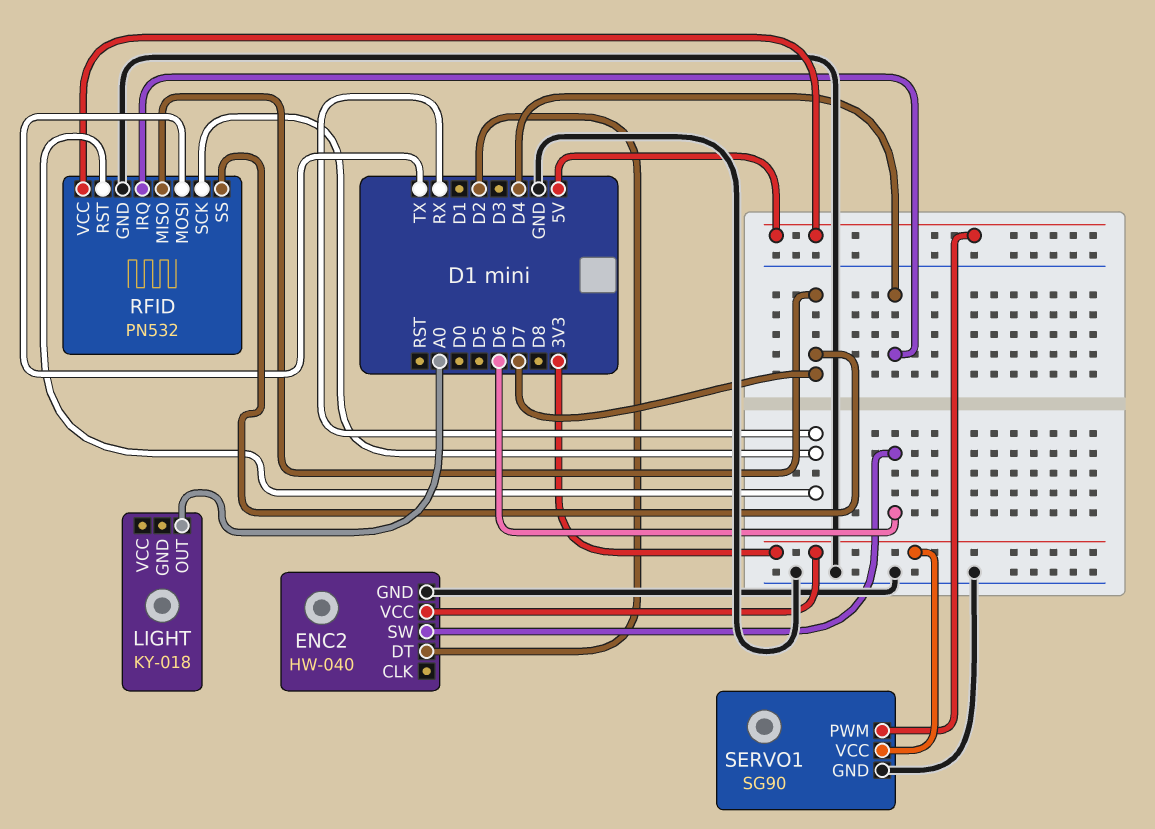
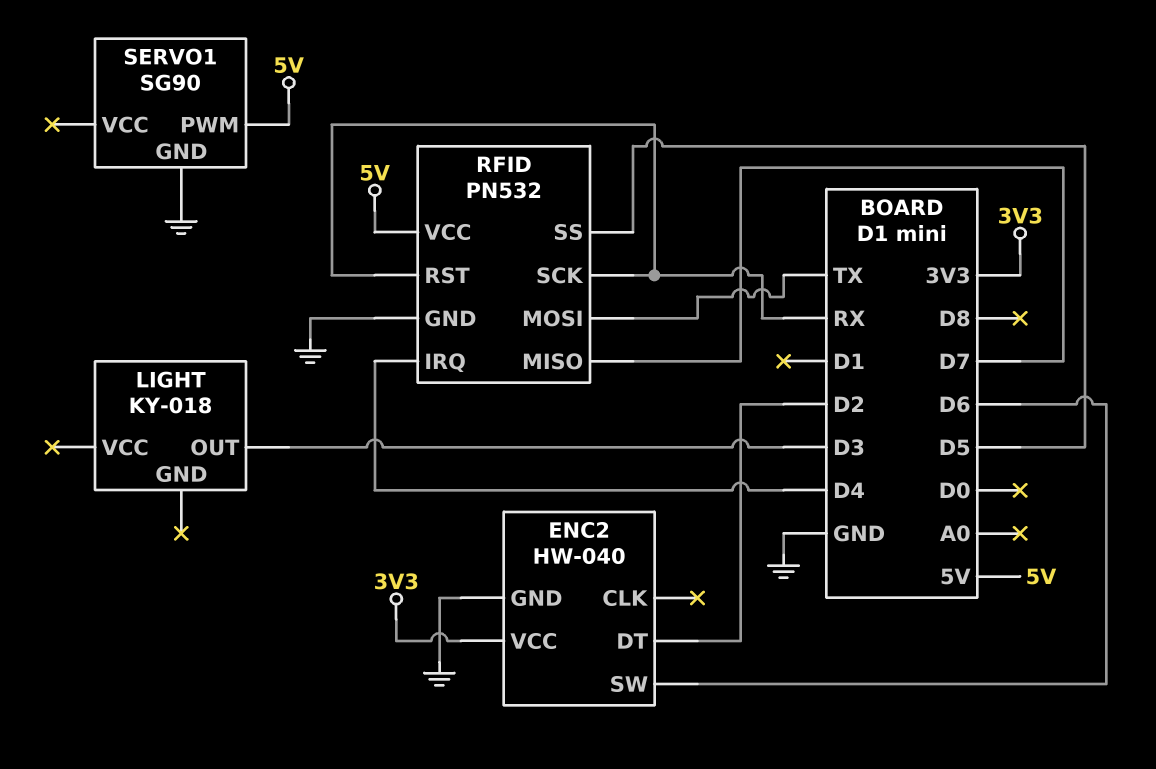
LIGHT pin OUT: A0 -> D3
RFID pin SS: D7 -> D5
SERVO1 pin VCC: 3V3 -> none

